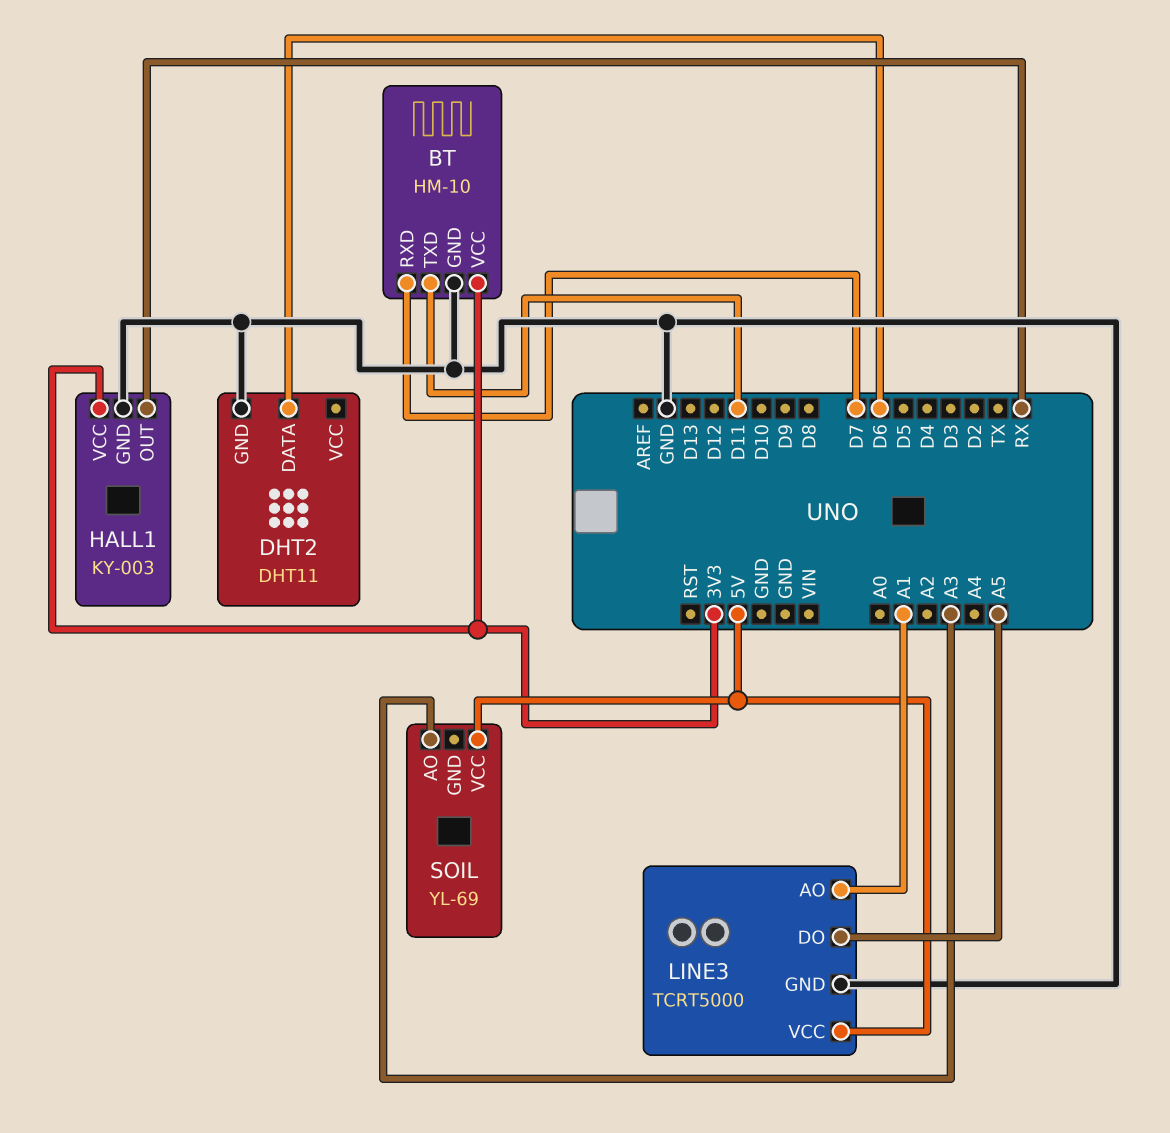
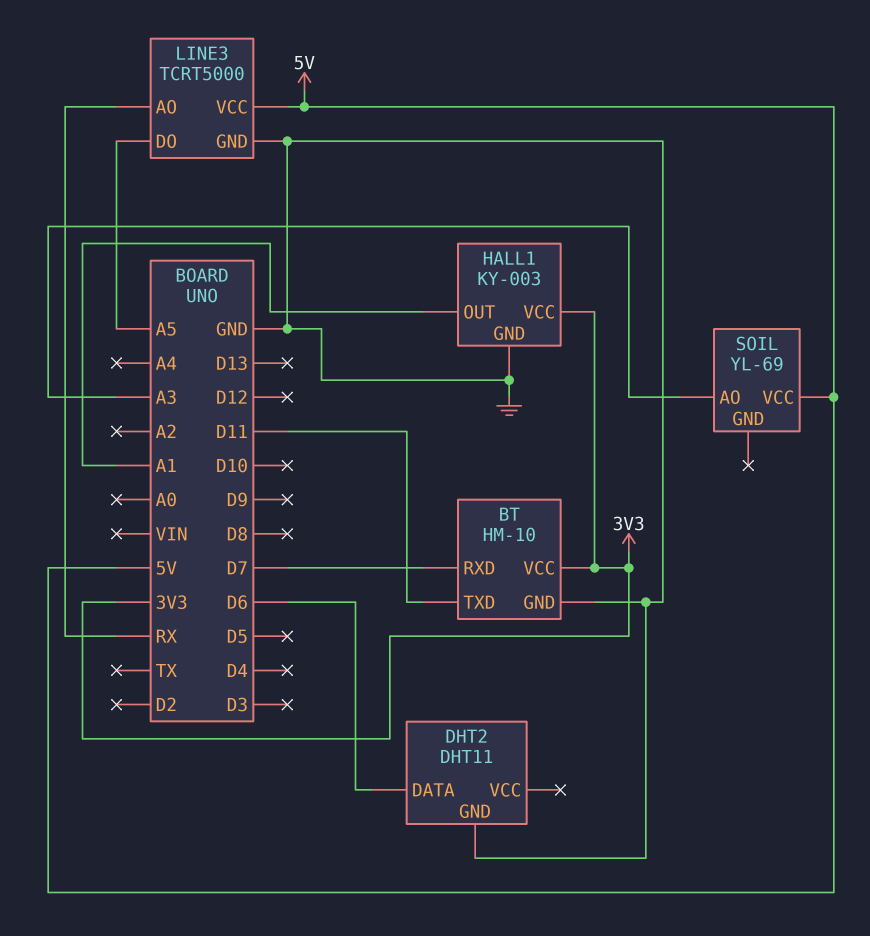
HALL1 pin OUT: RX -> A1
LINE3 pin AO: A1 -> RX

